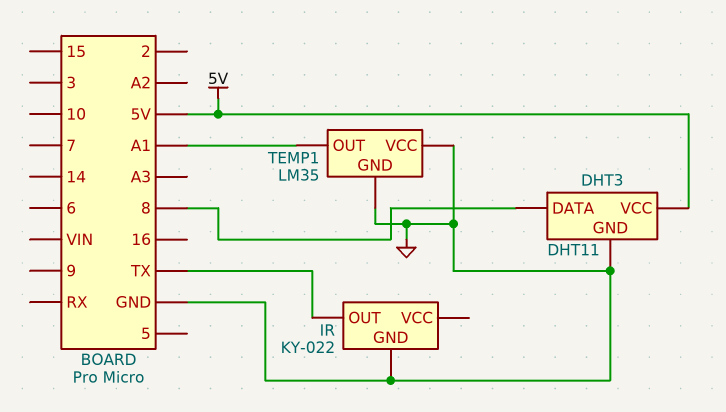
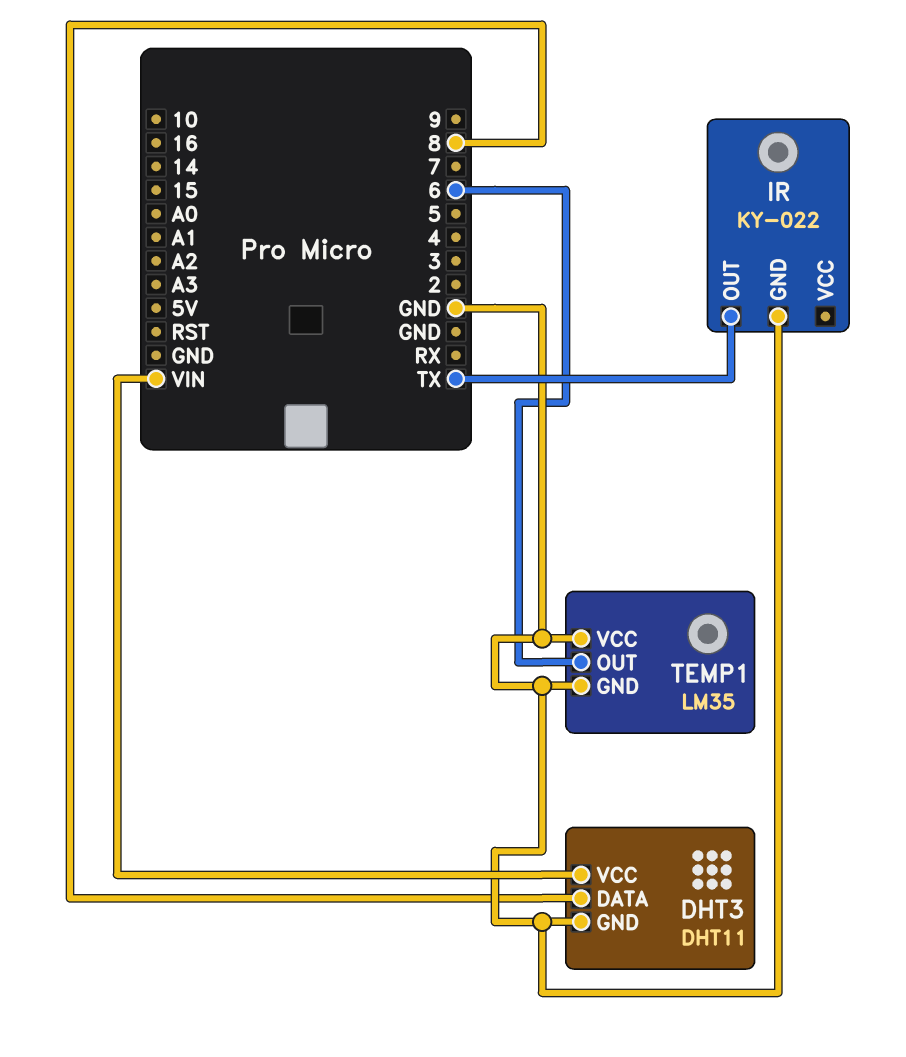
DHT3 pin VCC: 5V -> VIN
TEMP1 pin OUT: A1 -> 6

